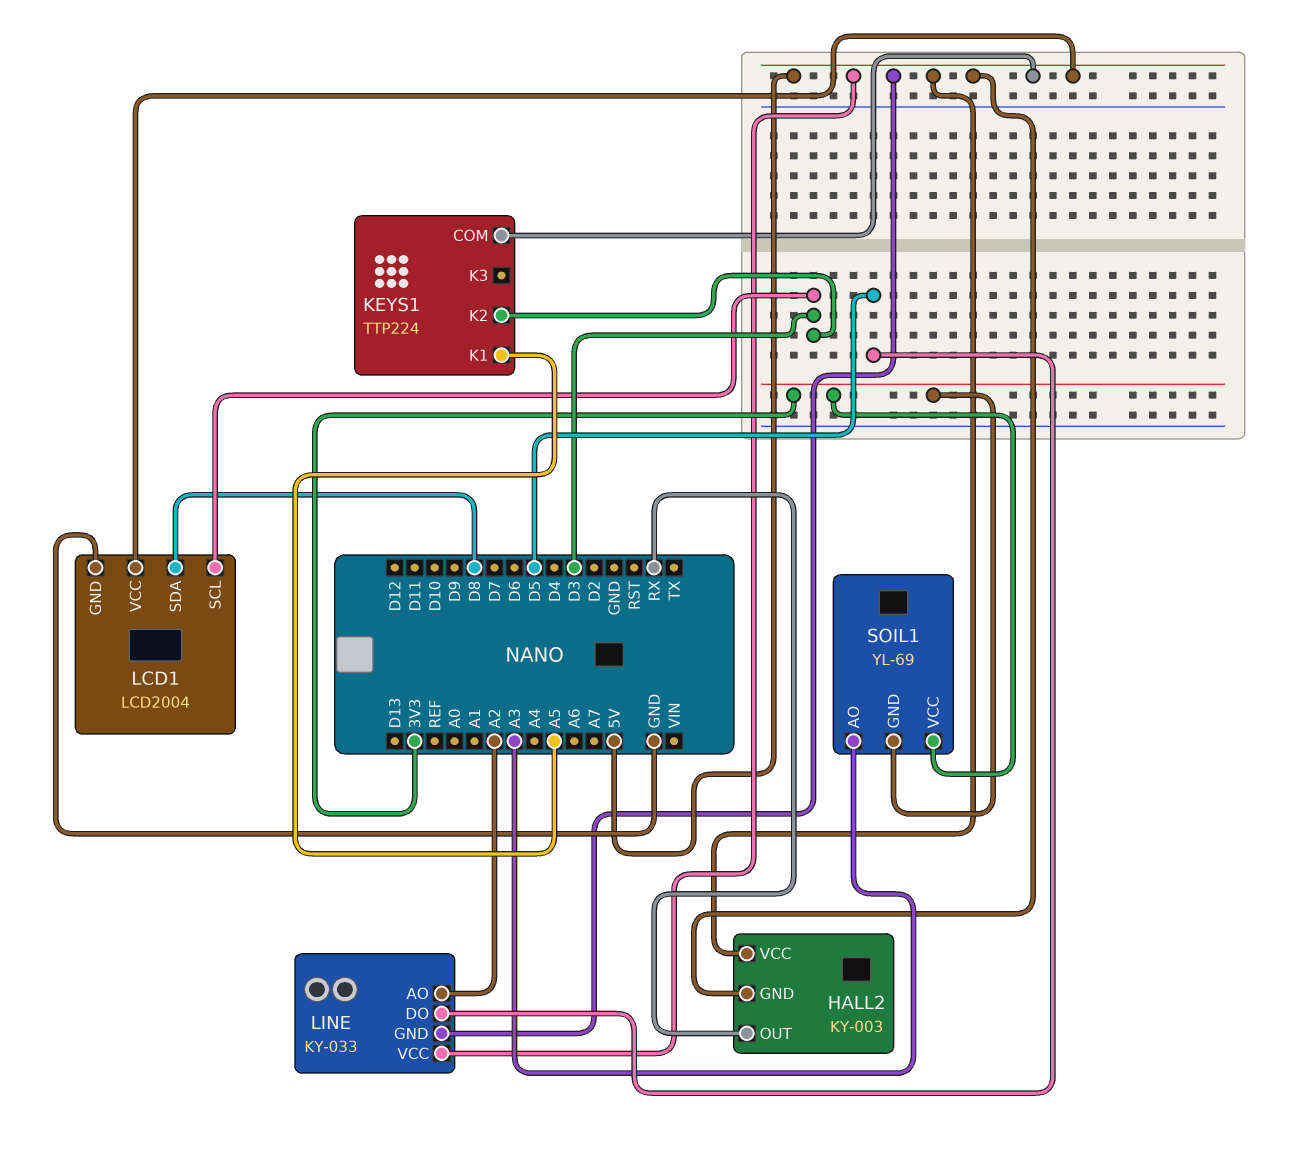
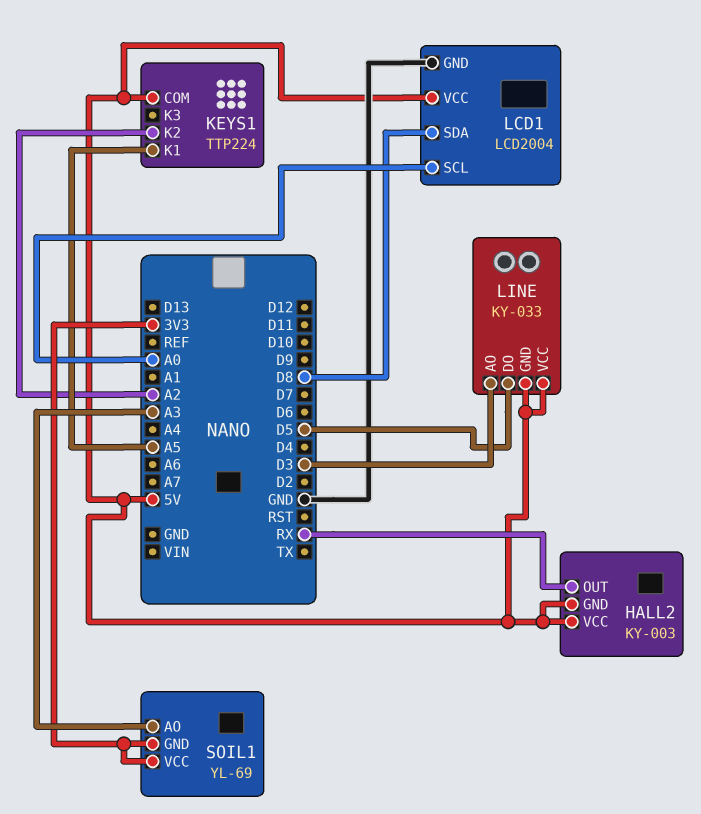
KEYS1 pin K2: D3 -> A2
LCD1 pin SCL: D3 -> A0
LINE pin AO: A2 -> D3

